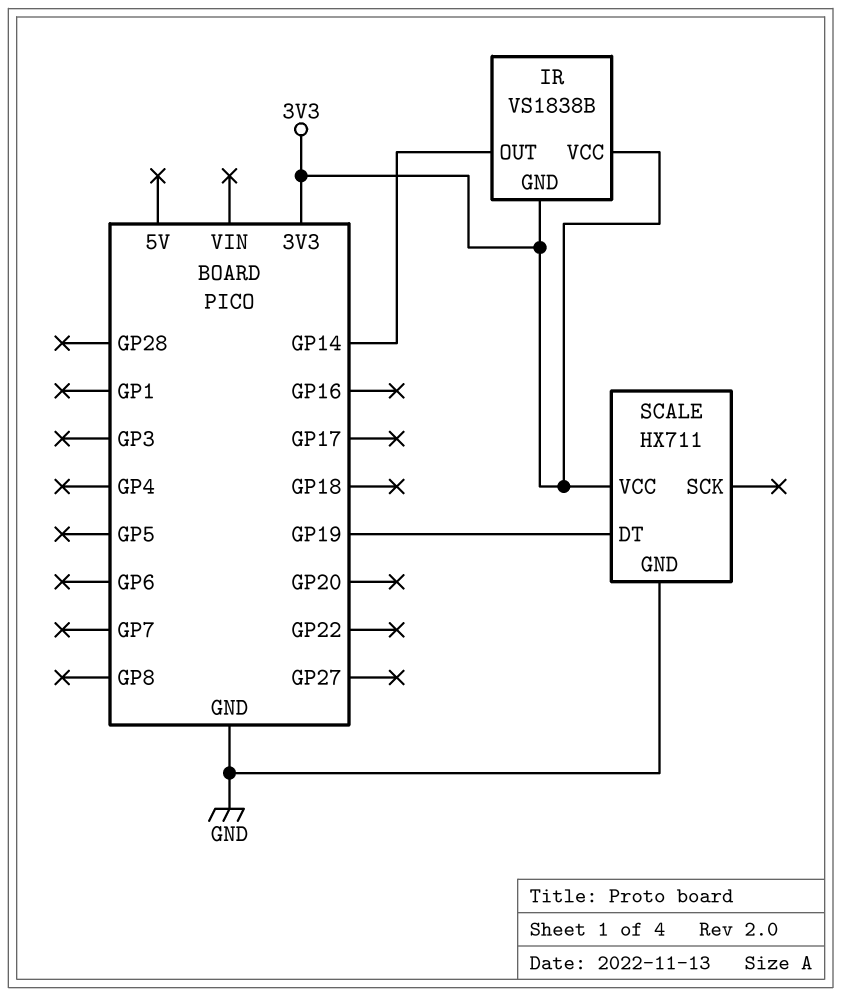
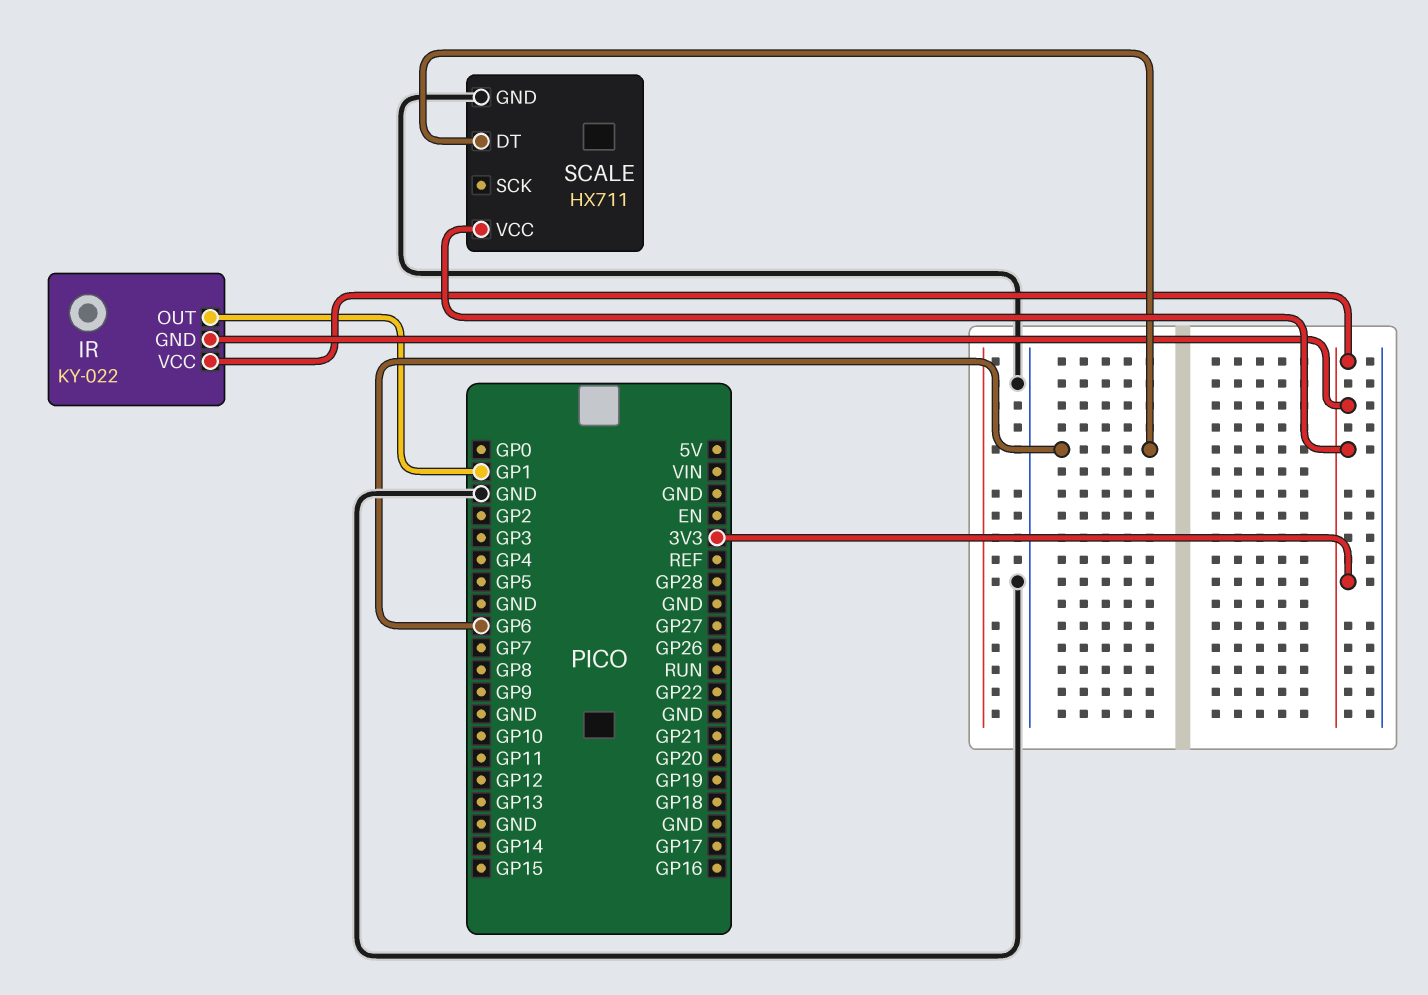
IR: VS1838B -> KY-022
IR pin OUT: GP14 -> GP1
SCALE pin DT: GP19 -> GP6

